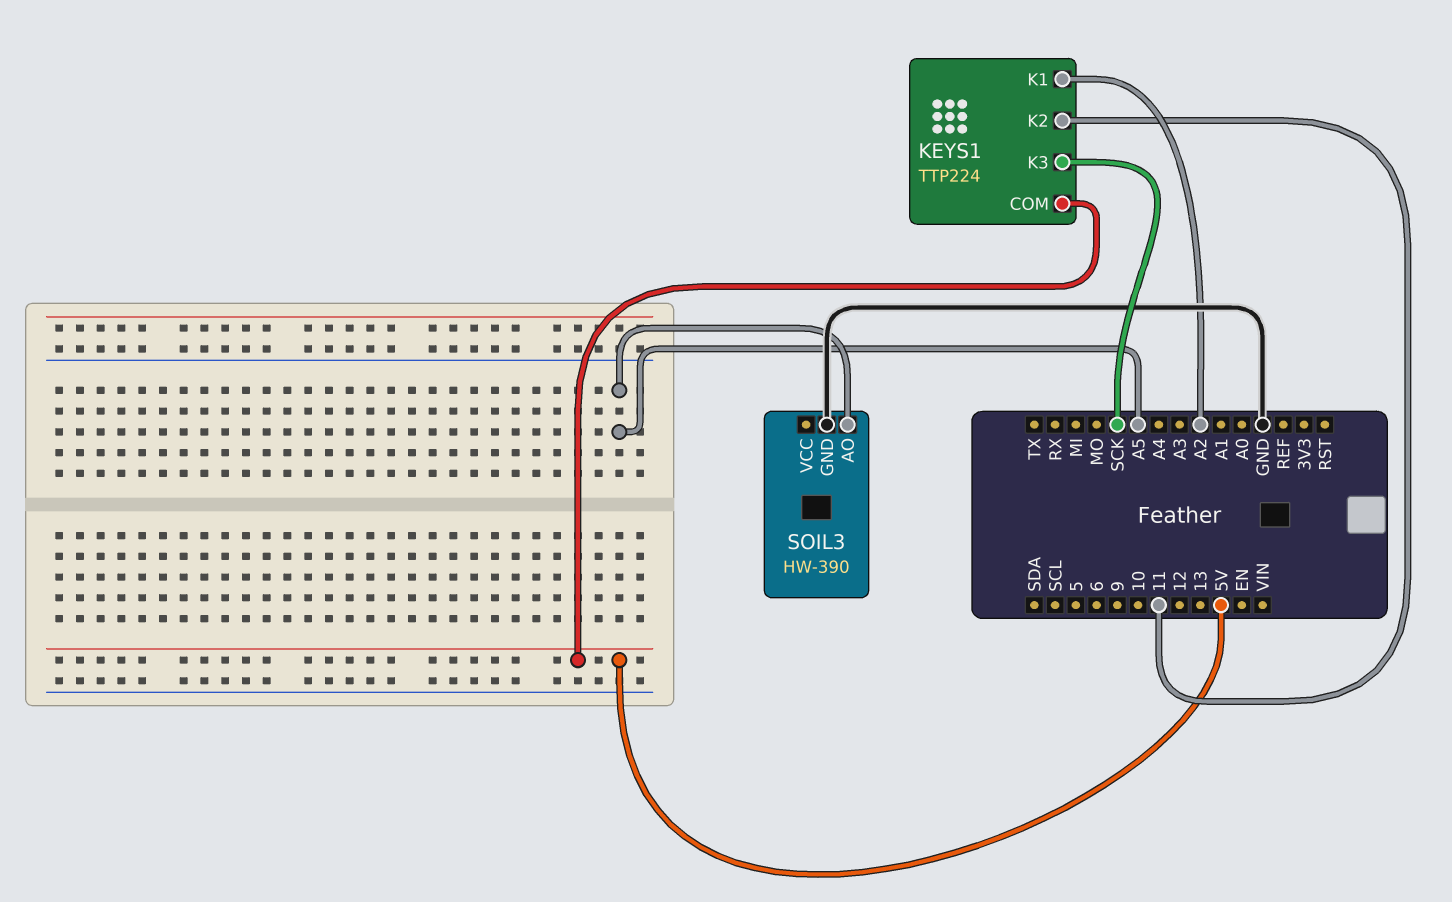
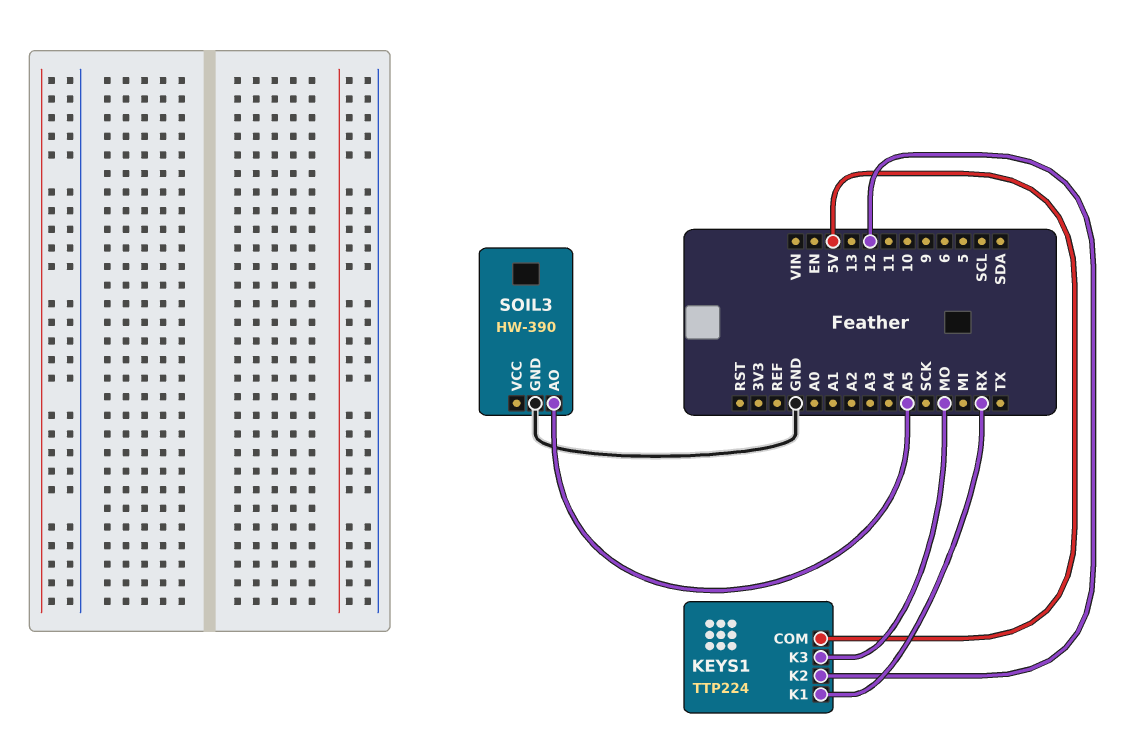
KEYS1 pin K1: A2 -> RX
KEYS1 pin K2: 11 -> 12
KEYS1 pin K3: SCK -> MO

